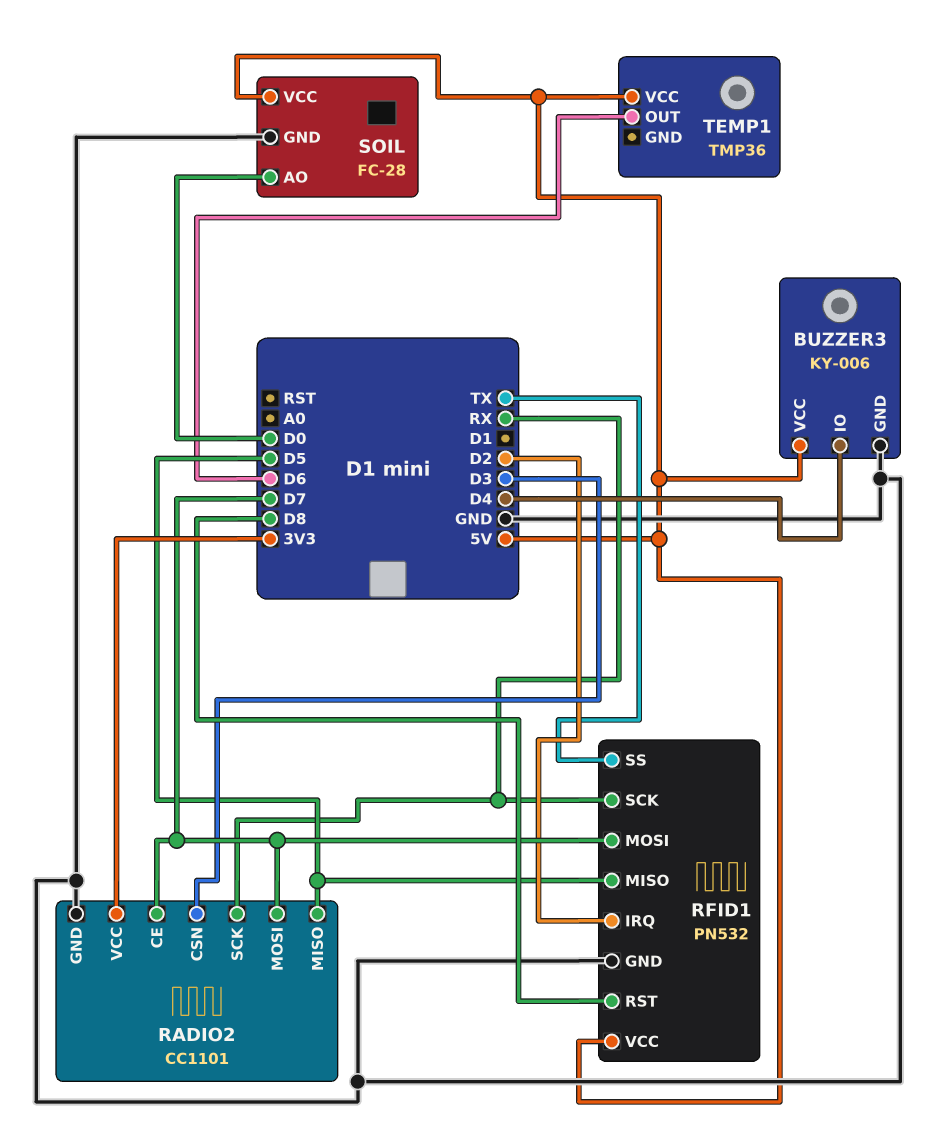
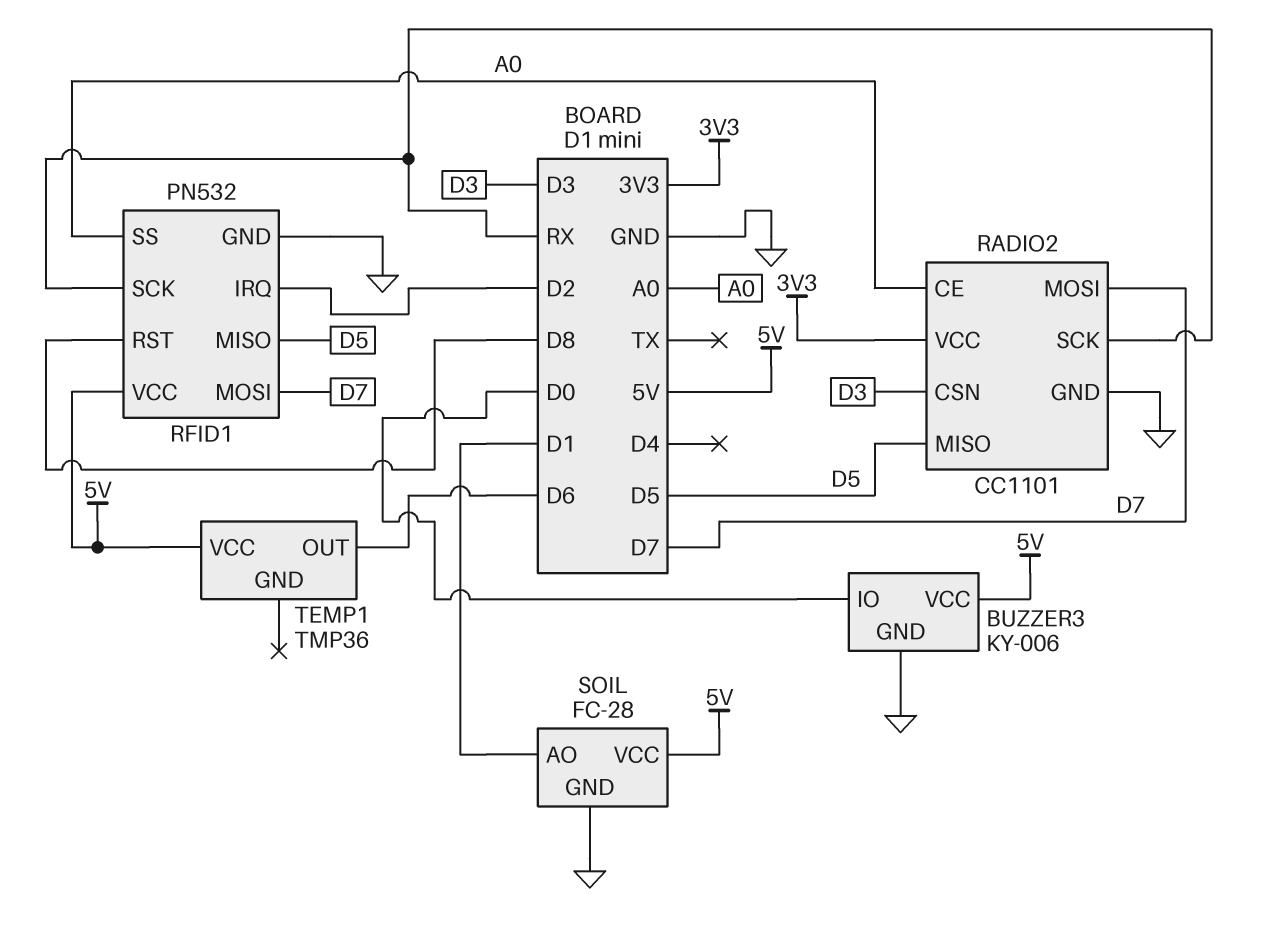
BUZZER3 pin IO: D4 -> D0
RADIO2 pin CE: D7 -> A0
RFID1 pin SS: TX -> A0
SOIL pin AO: D0 -> D1

